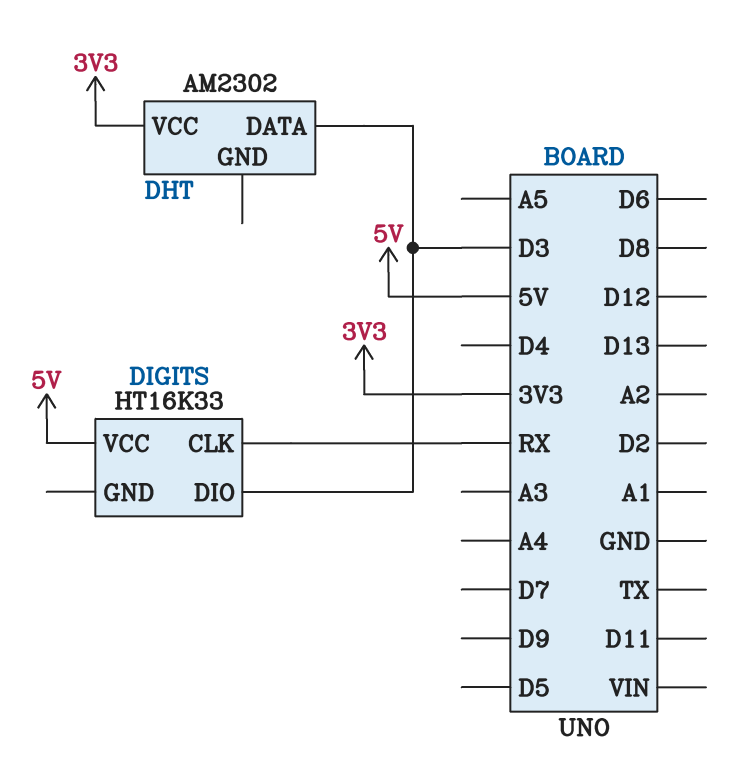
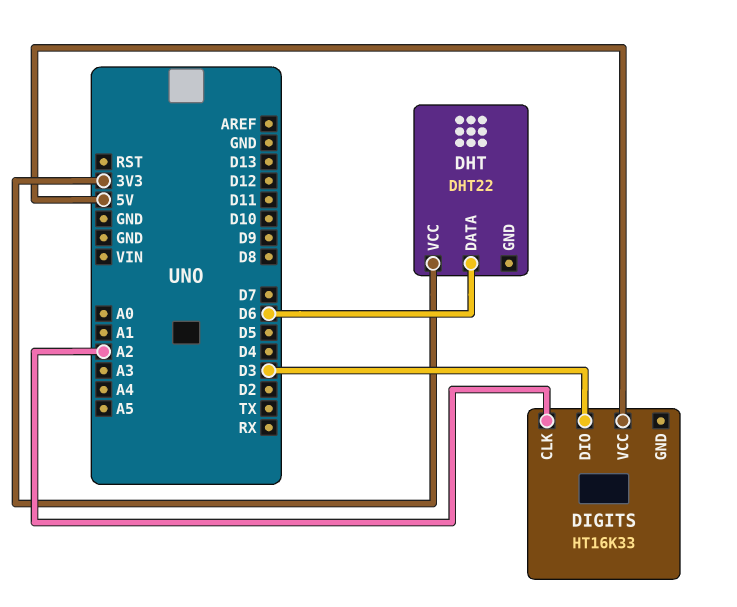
DHT: AM2302 -> DHT22
DHT pin DATA: D3 -> D6
DIGITS pin CLK: RX -> A2

